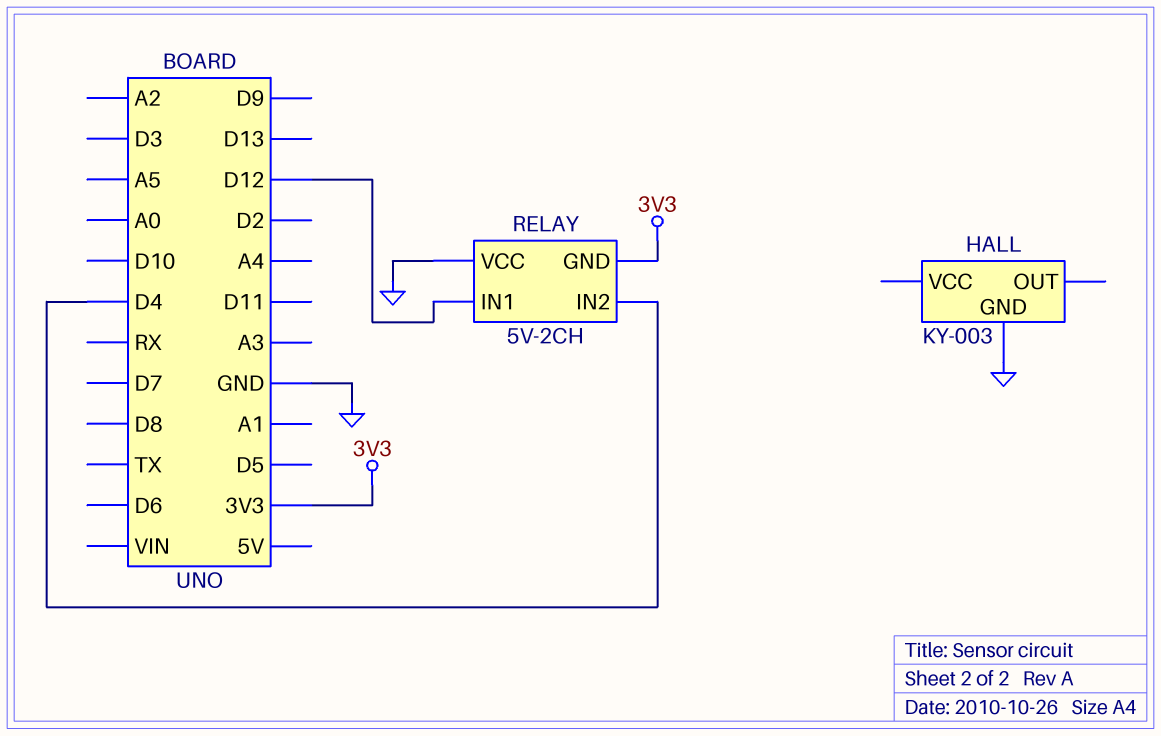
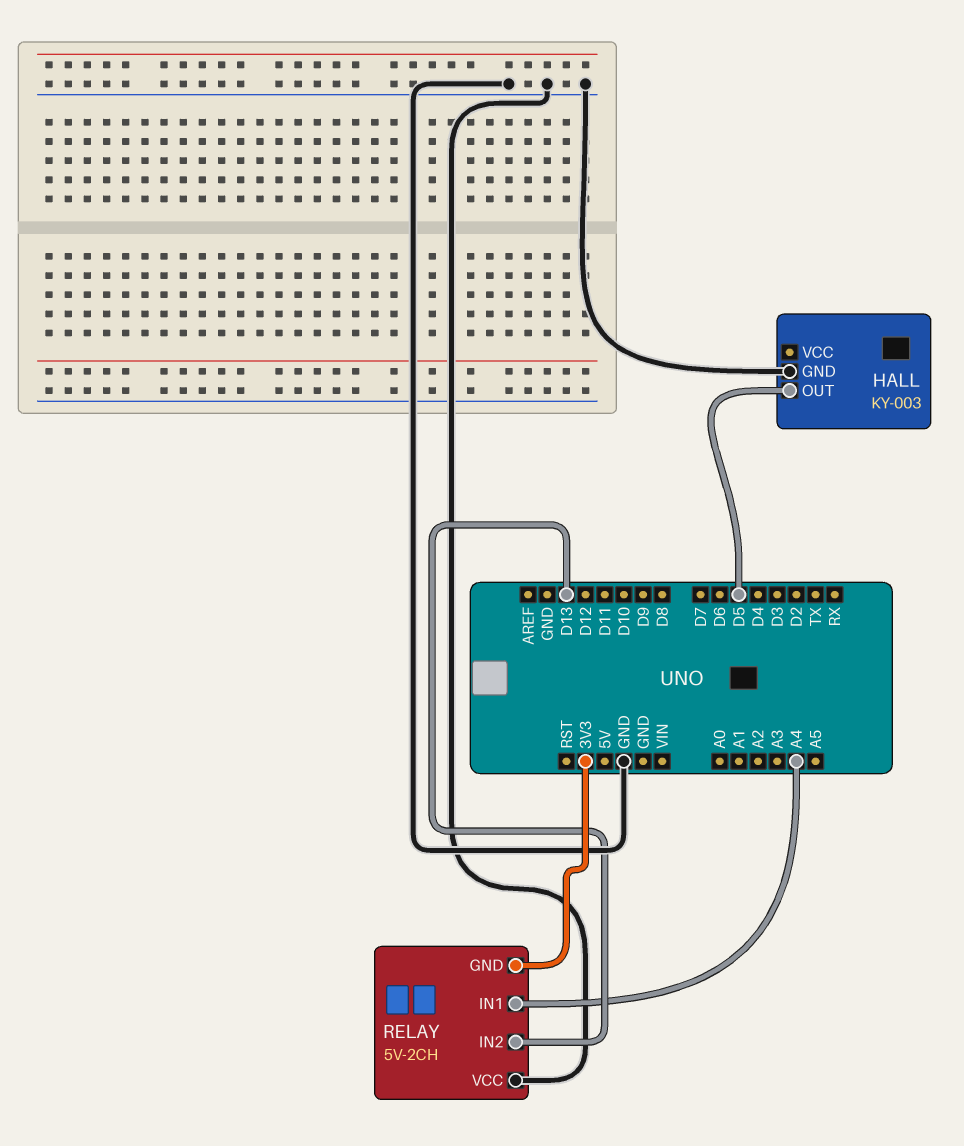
HALL pin OUT: none -> D5
RELAY pin IN1: D12 -> A4
RELAY pin IN2: D4 -> D13

